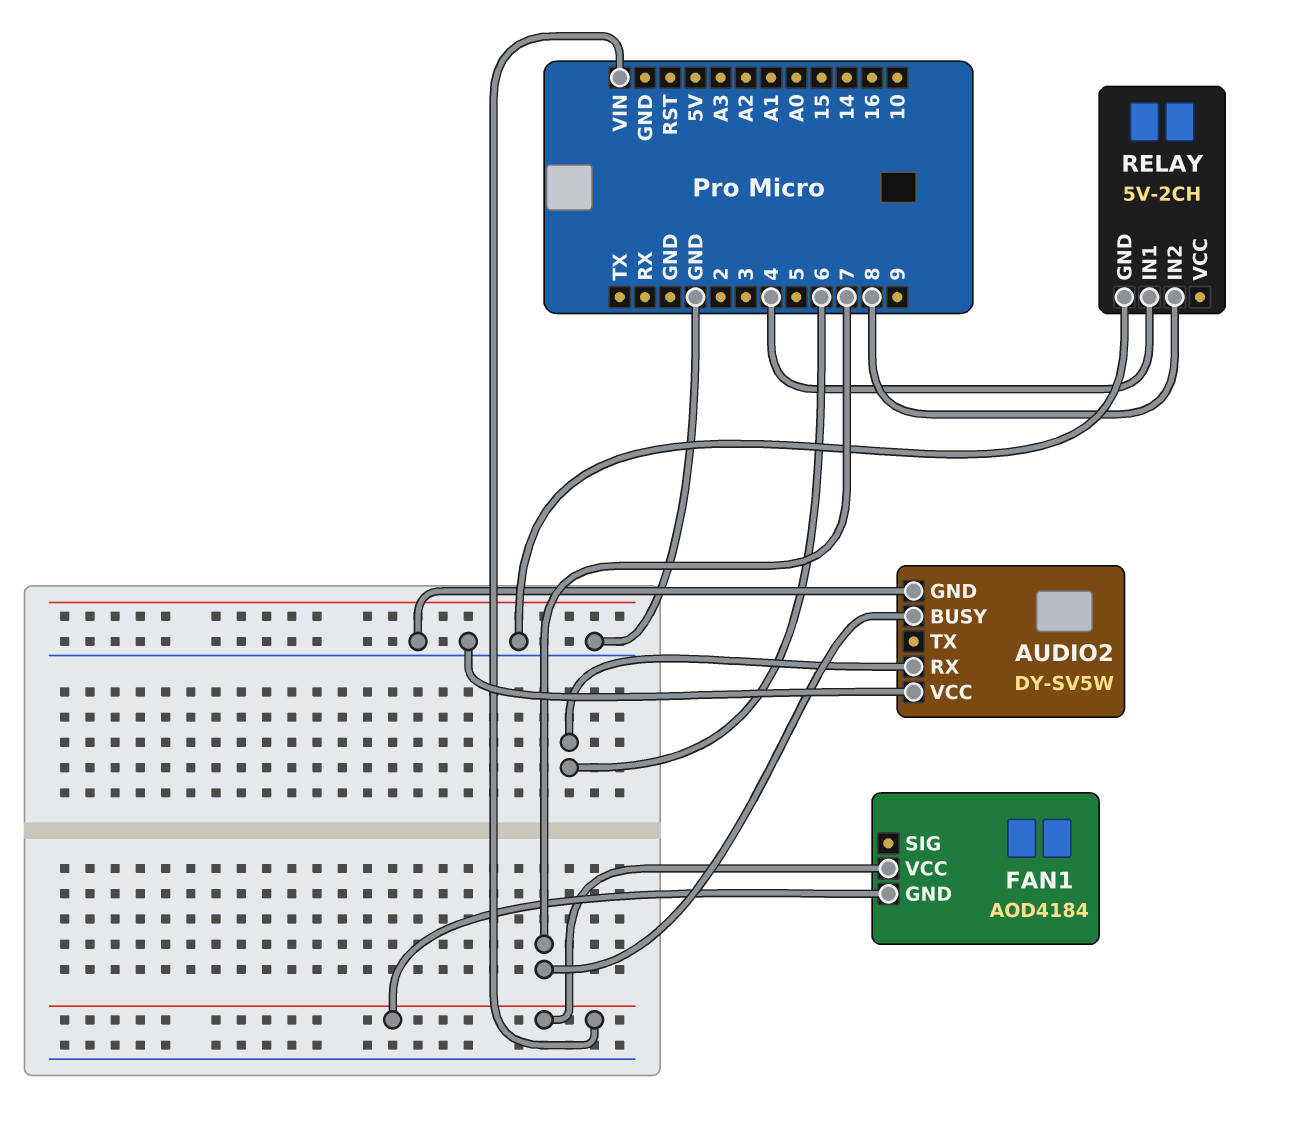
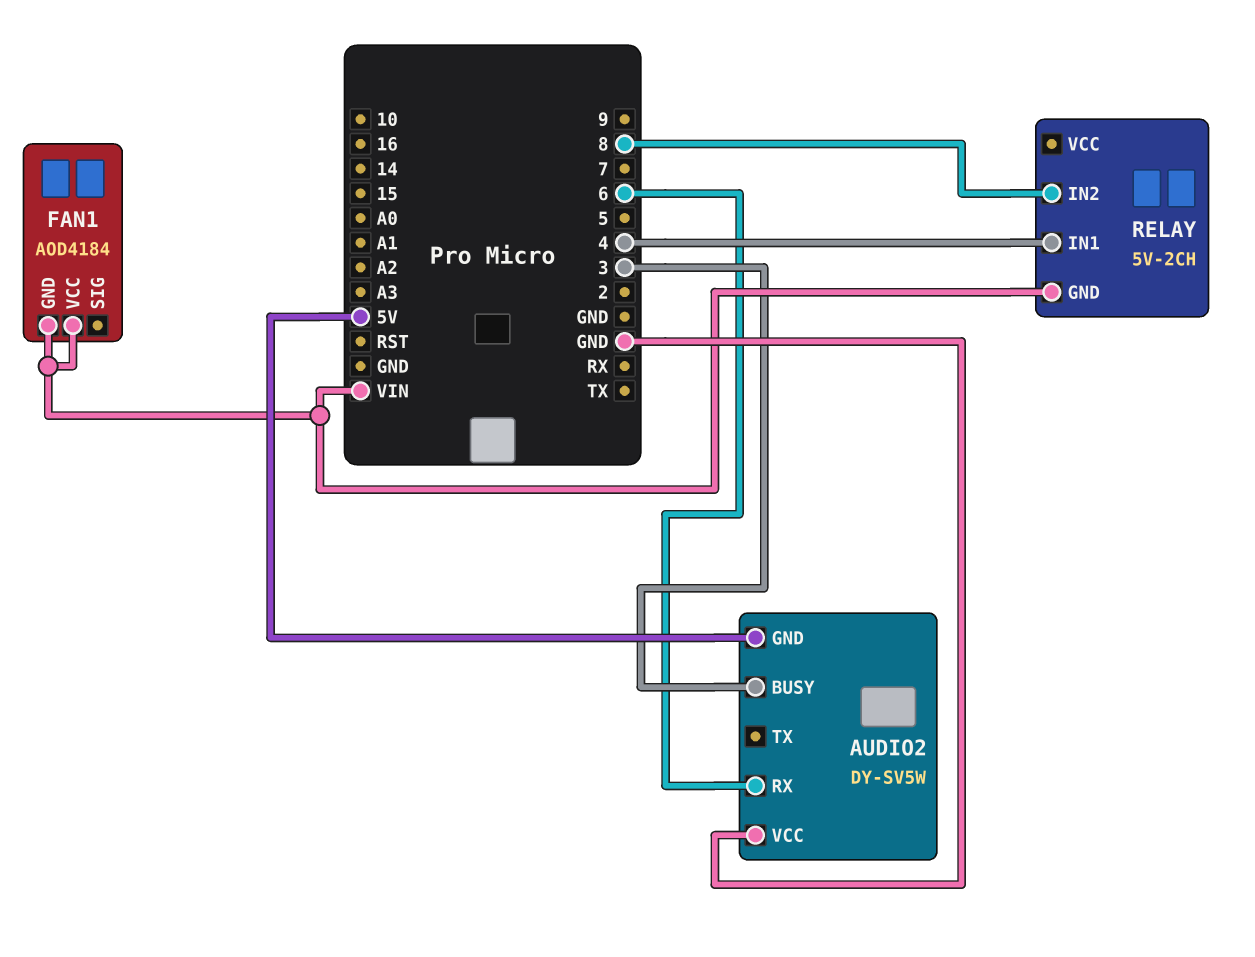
AUDIO2 pin BUSY: 7 -> 3
AUDIO2 pin GND: GND -> 5V
RELAY pin GND: GND -> VIN

